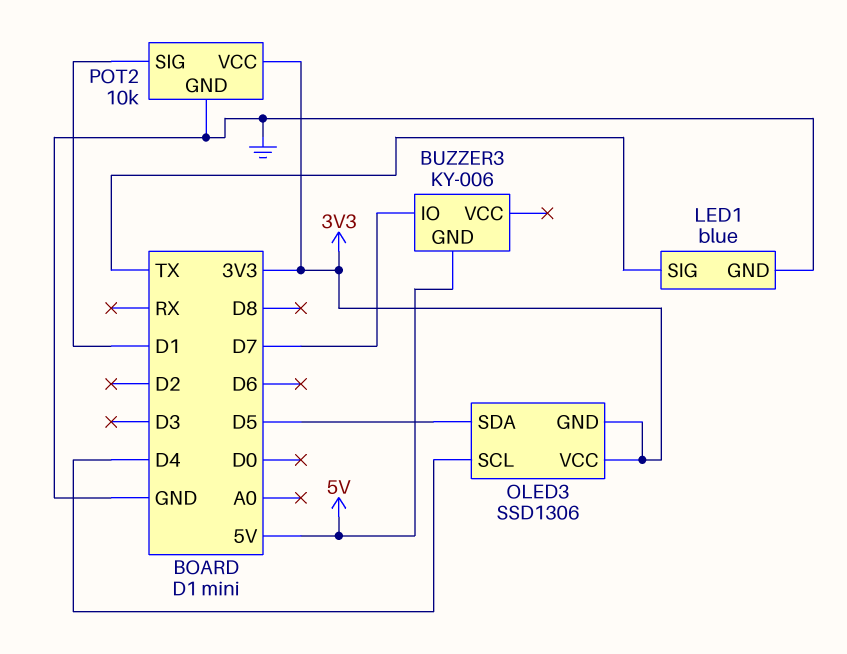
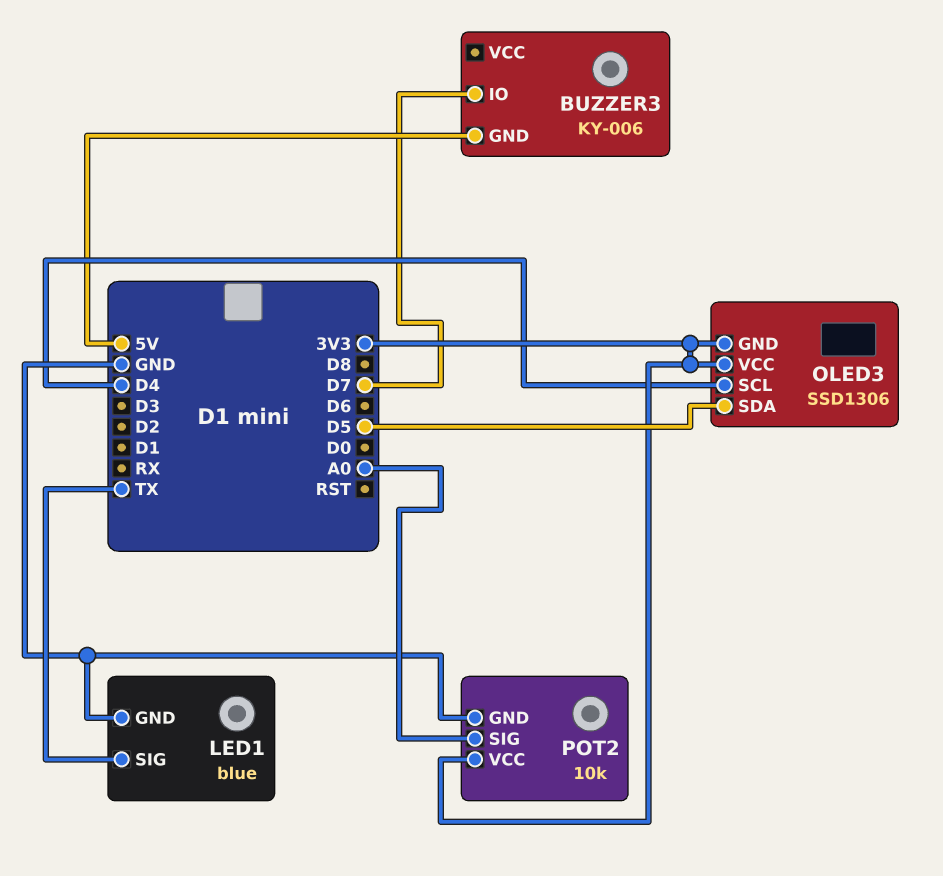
POT2 pin SIG: D1 -> A0

